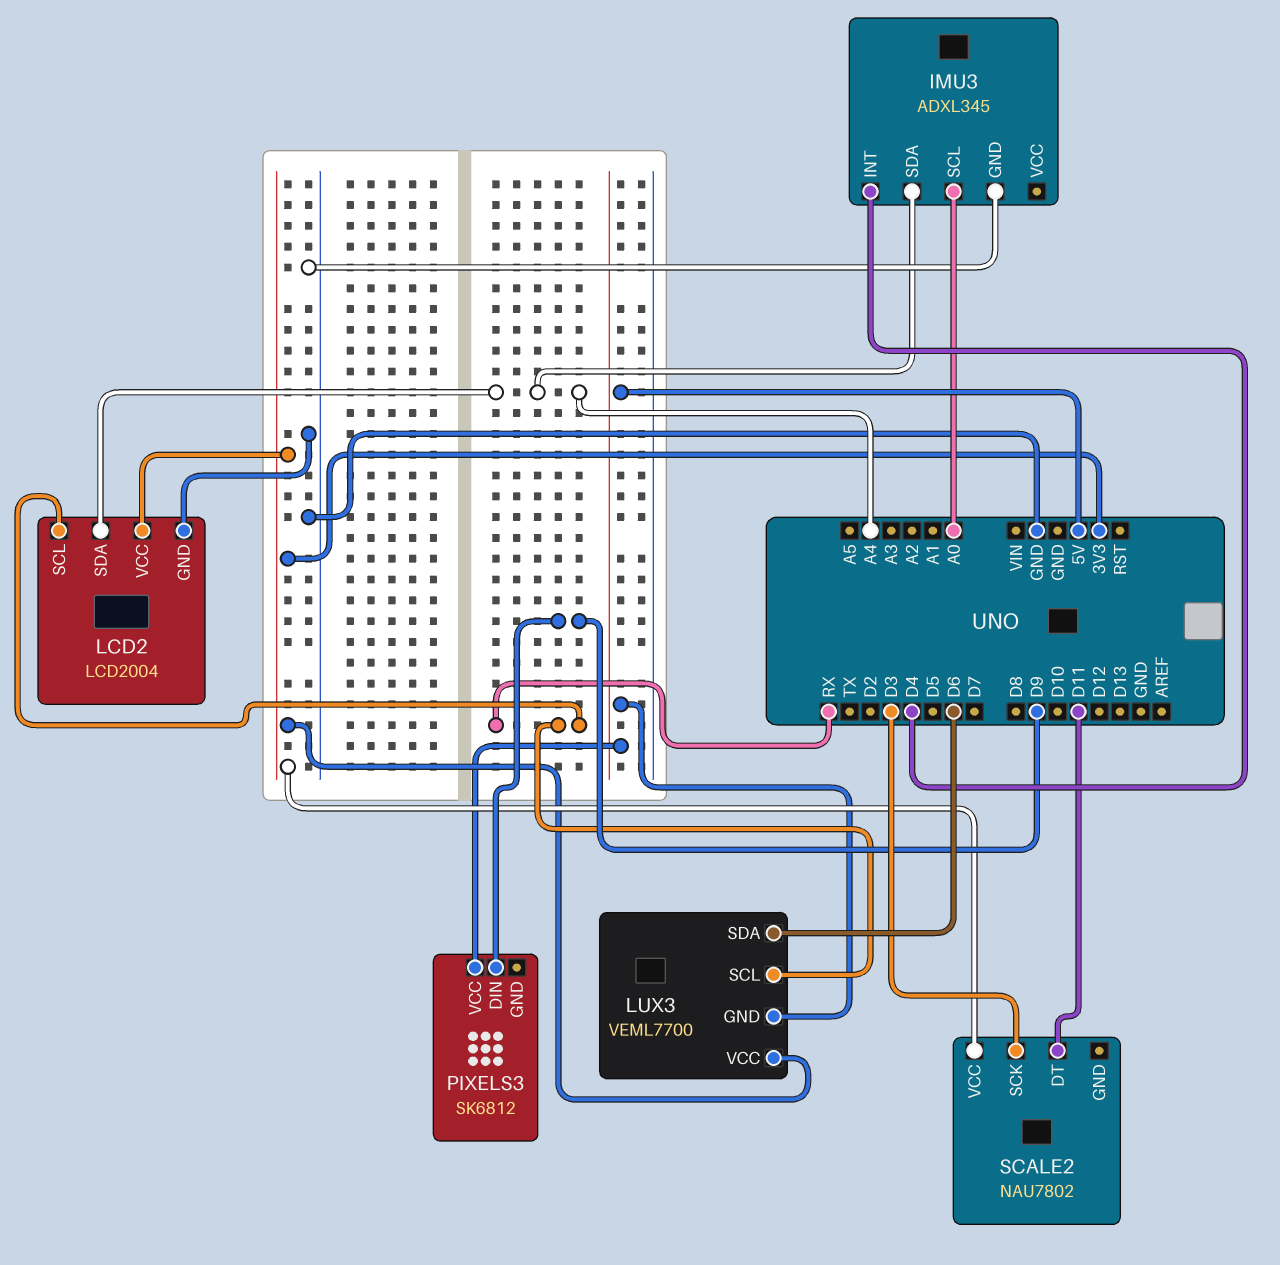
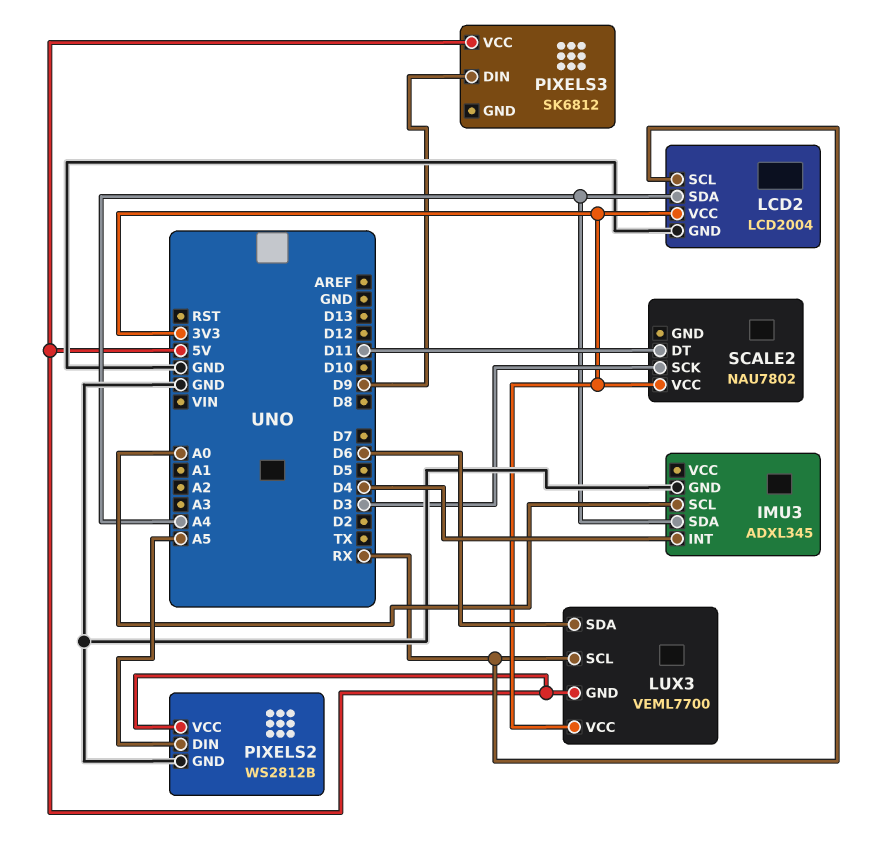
PIXELS2: none -> WS2812B
PIXELS2 pin DIN: none -> A5
PIXELS2 pin GND: none -> GND
PIXELS2 pin VCC: none -> 5V

